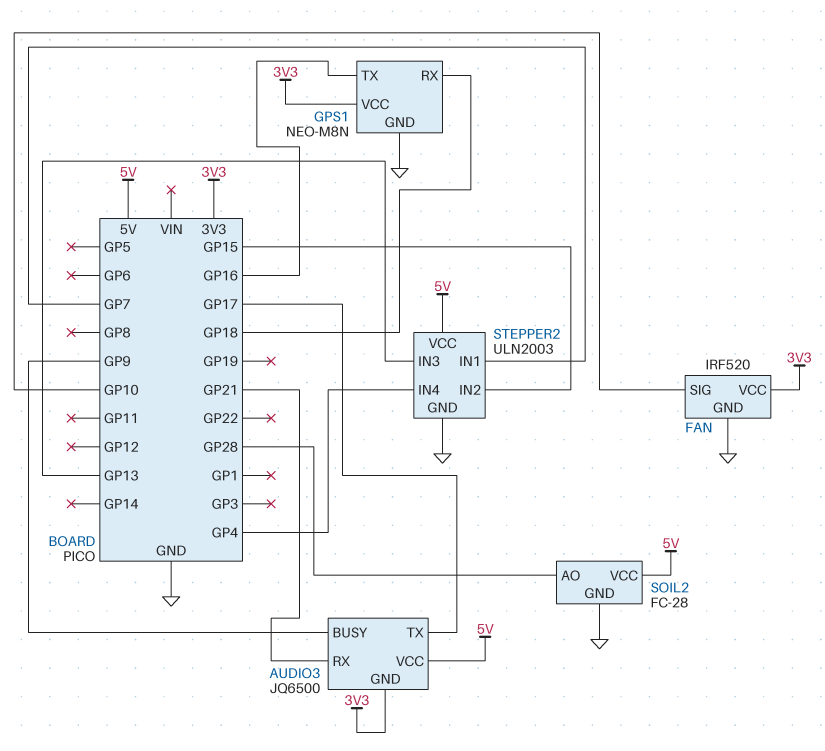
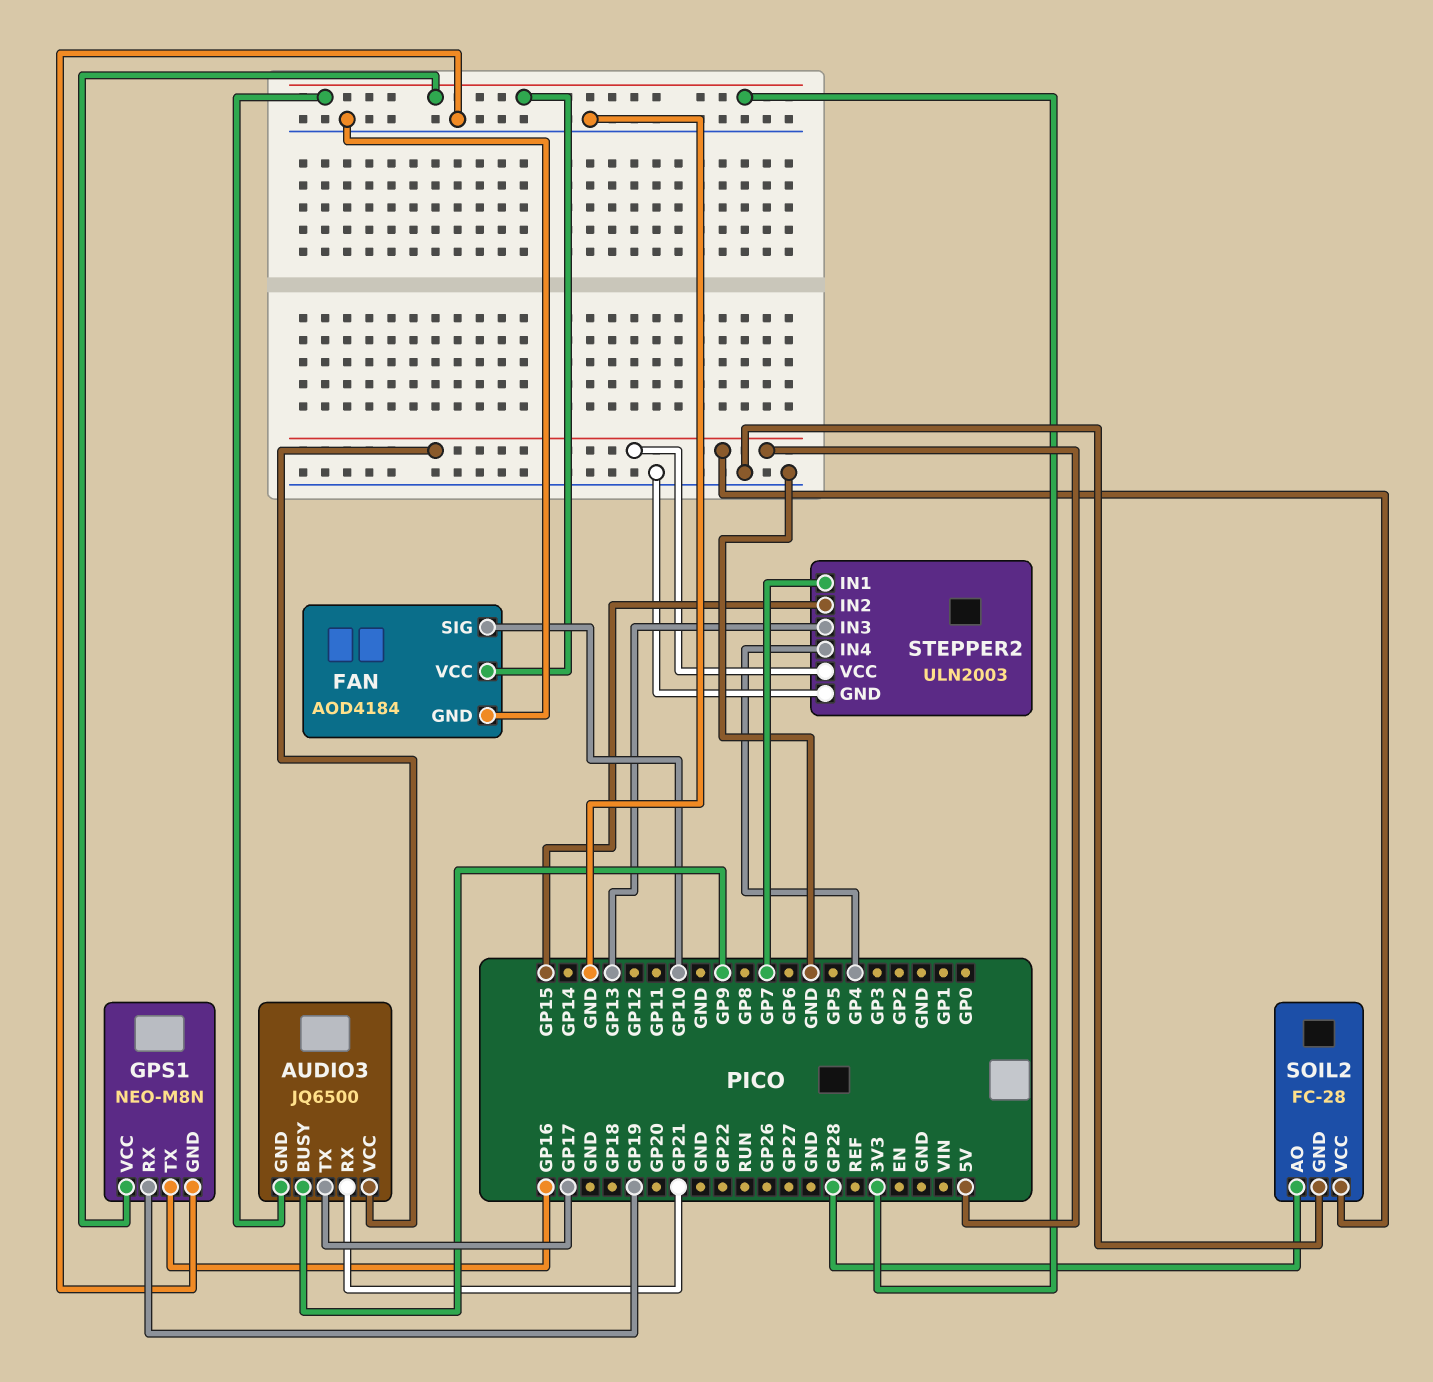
FAN: IRF520 -> AOD4184
GPS1 pin RX: GP18 -> GP19

